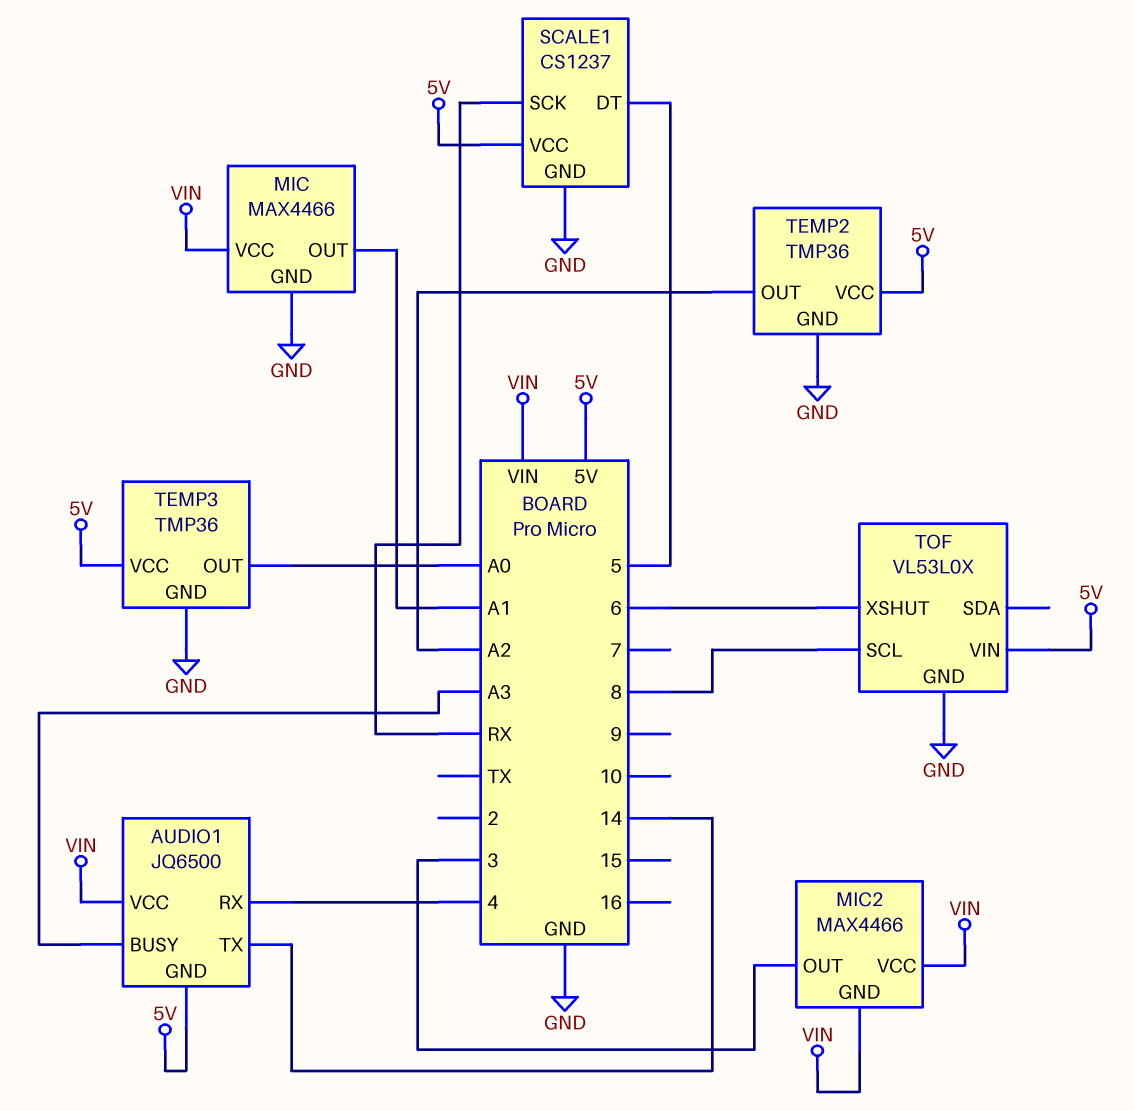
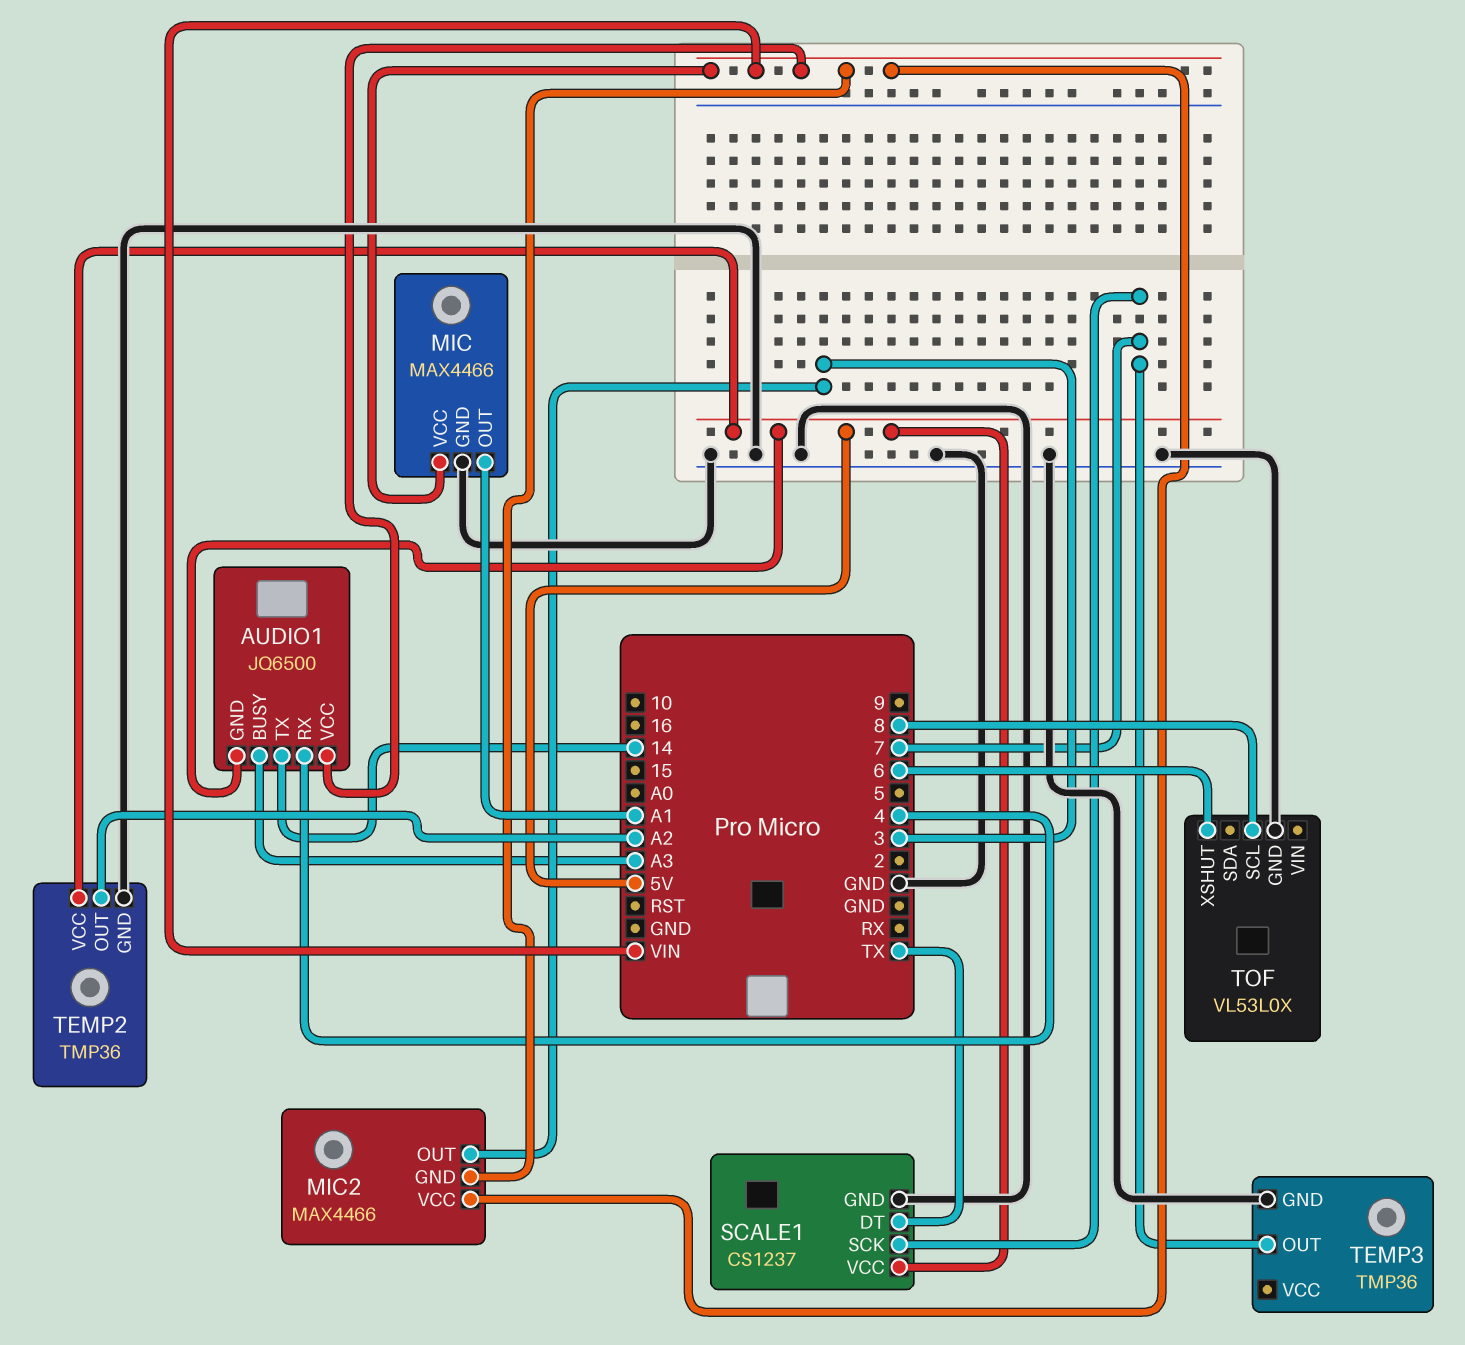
SCALE1 pin DT: 5 -> TX
SCALE1 pin SCK: RX -> 7
TEMP3 pin OUT: A0 -> 7
TEMP3 pin VCC: 5V -> none
TOF pin VIN: 5V -> none

